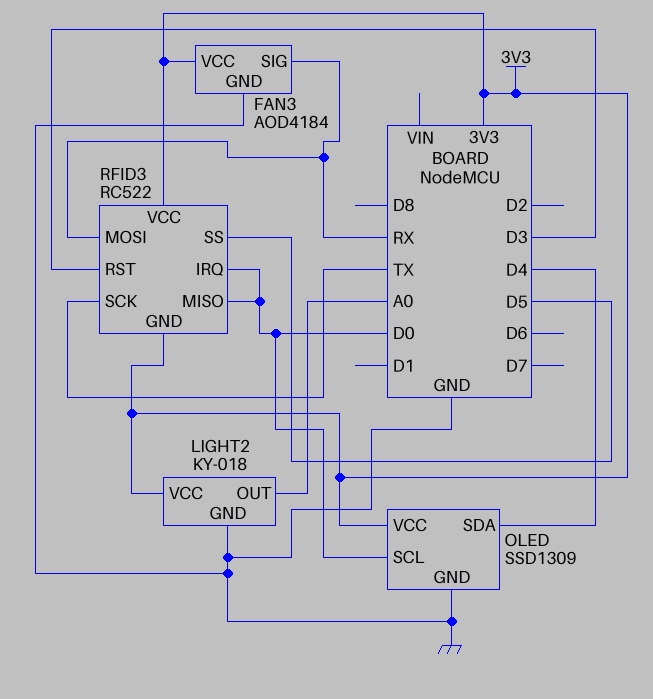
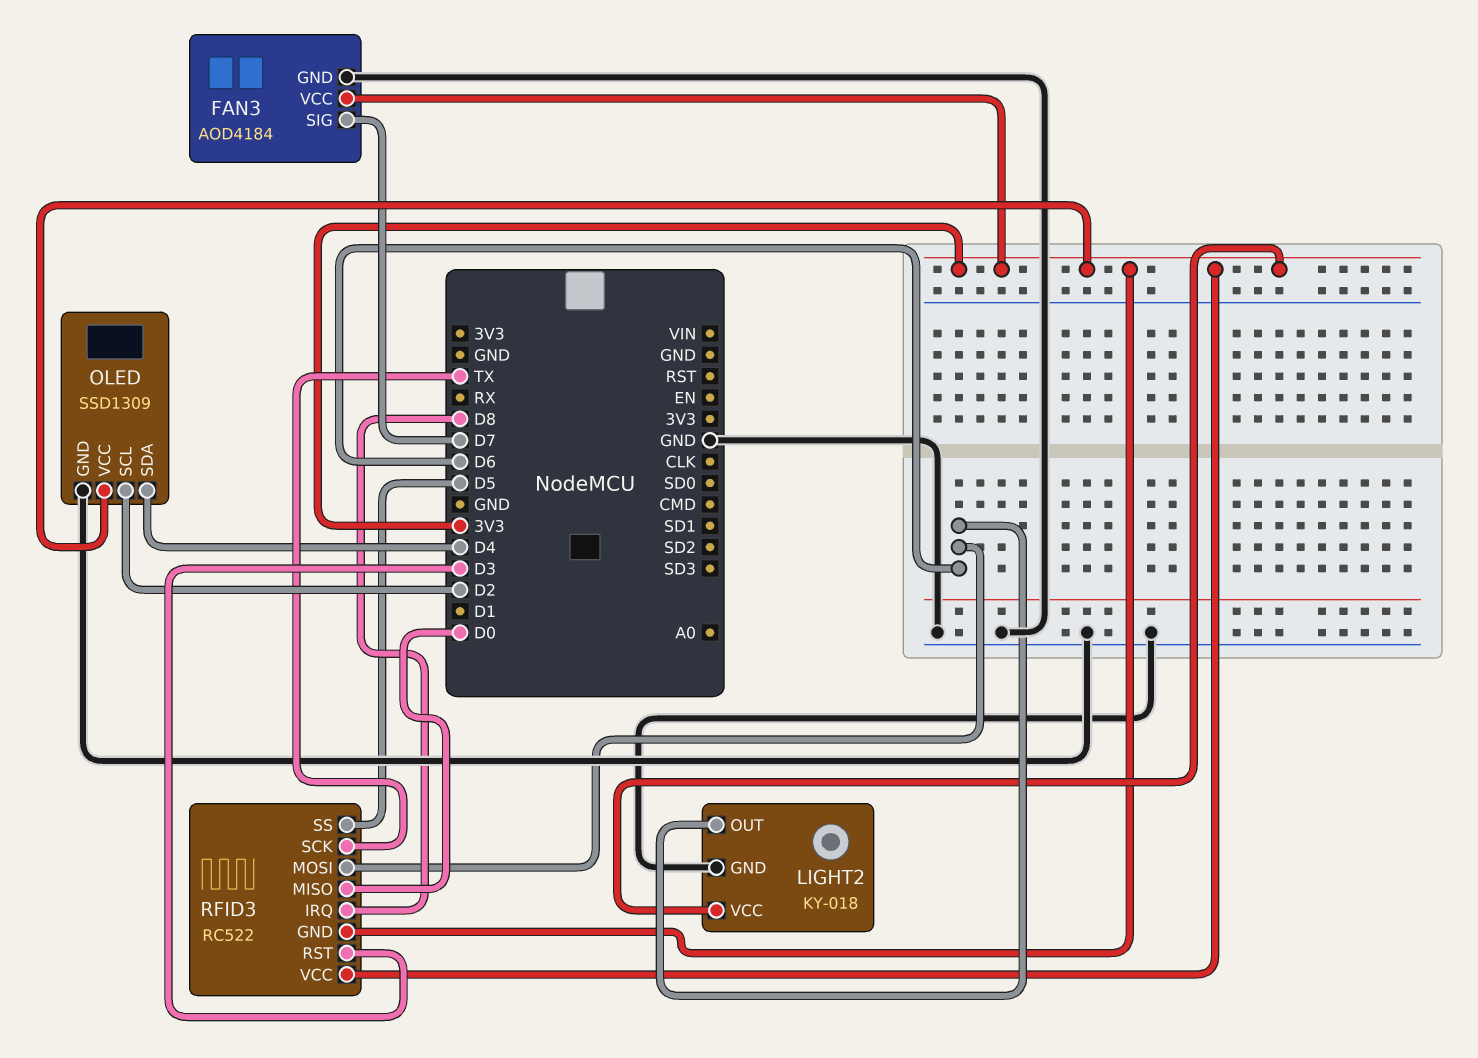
FAN3 pin SIG: RX -> D7
LIGHT2 pin OUT: A0 -> D6
OLED pin SCL: D0 -> D2
RFID3 pin IRQ: D0 -> D8
RFID3 pin MOSI: RX -> D6

